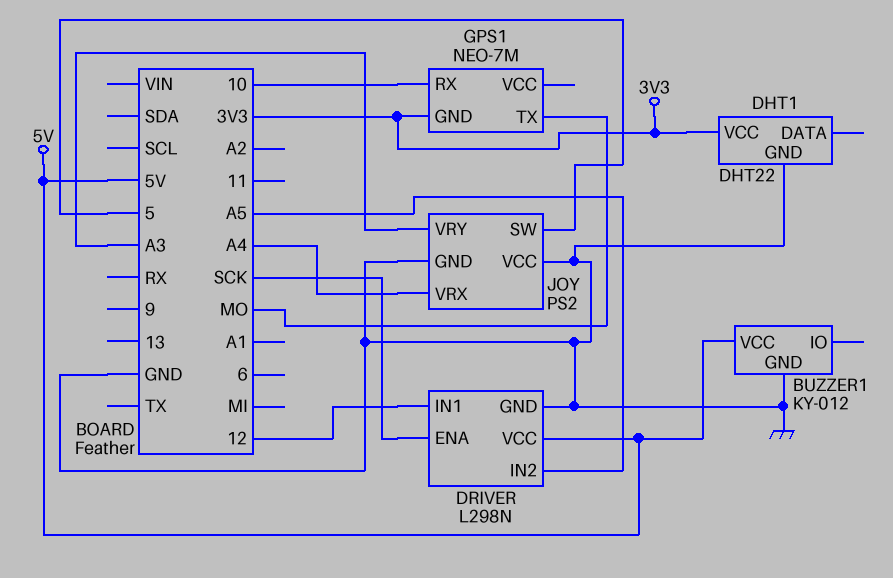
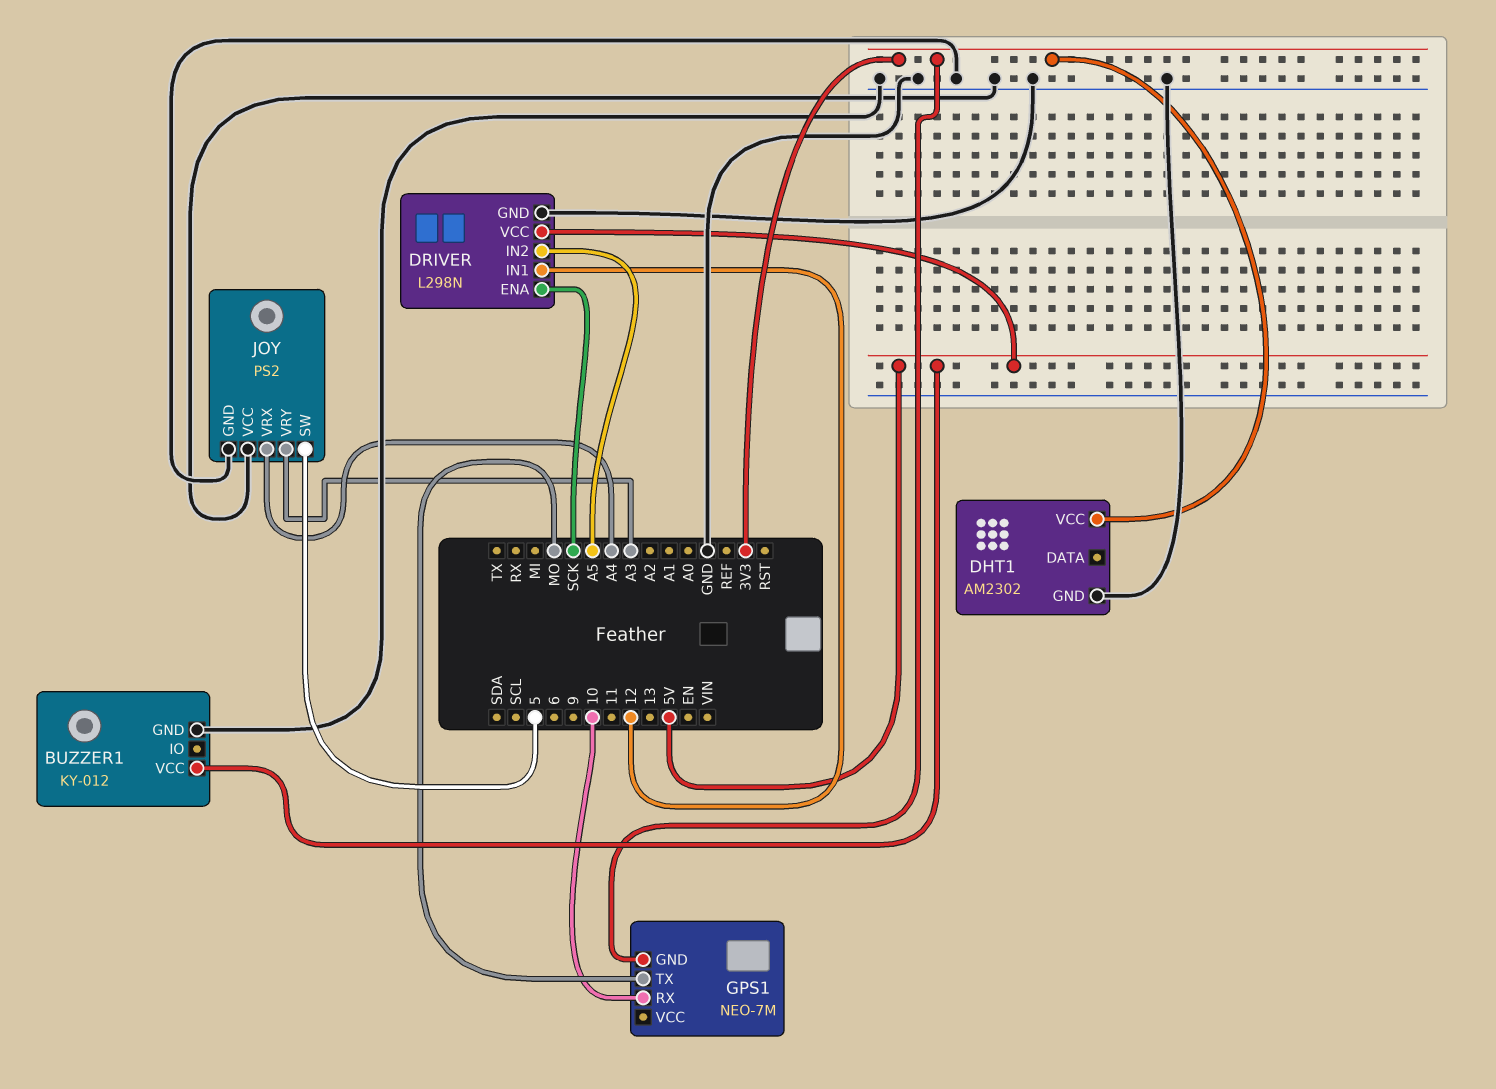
DHT1: DHT22 -> AM2302

